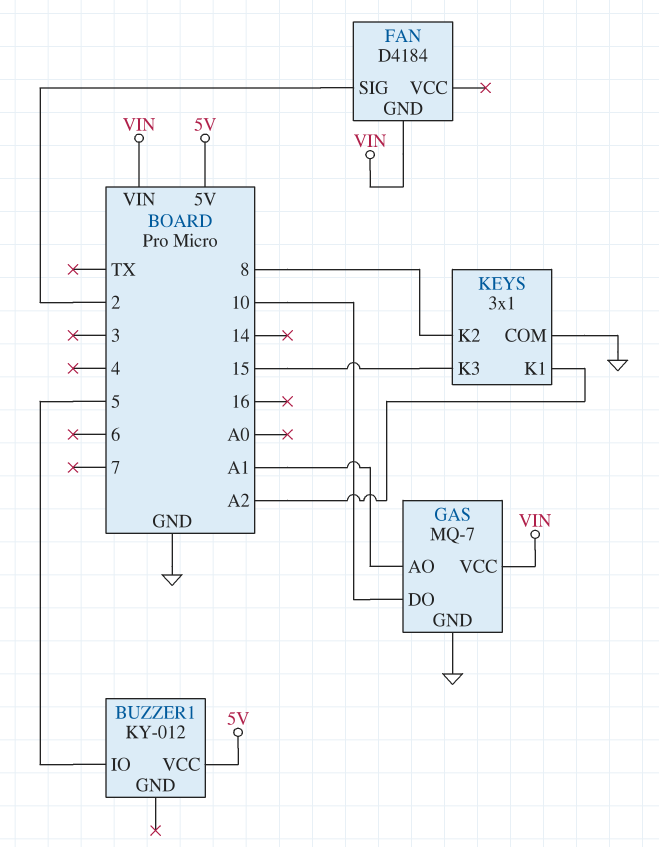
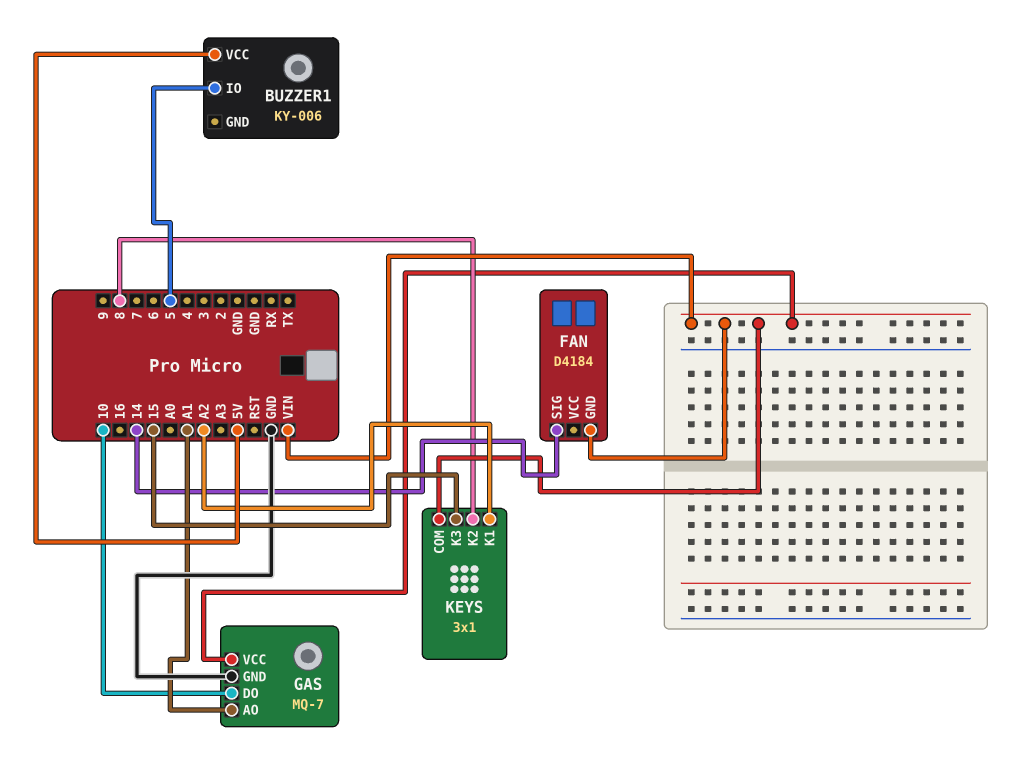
BUZZER1: KY-012 -> KY-006
FAN pin SIG: 2 -> 14
KEYS pin COM: GND -> VIN

